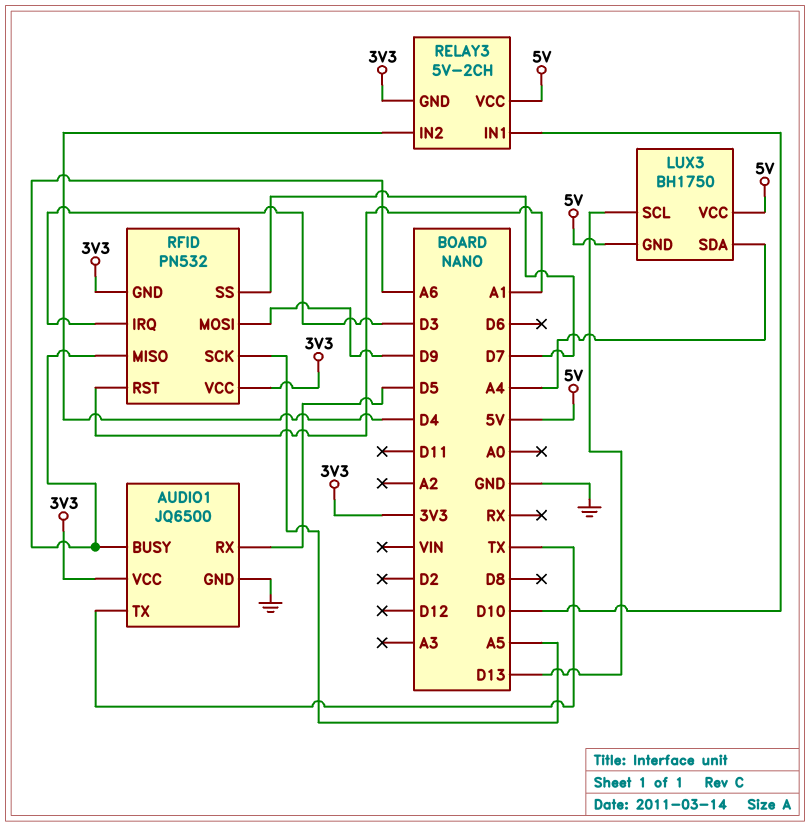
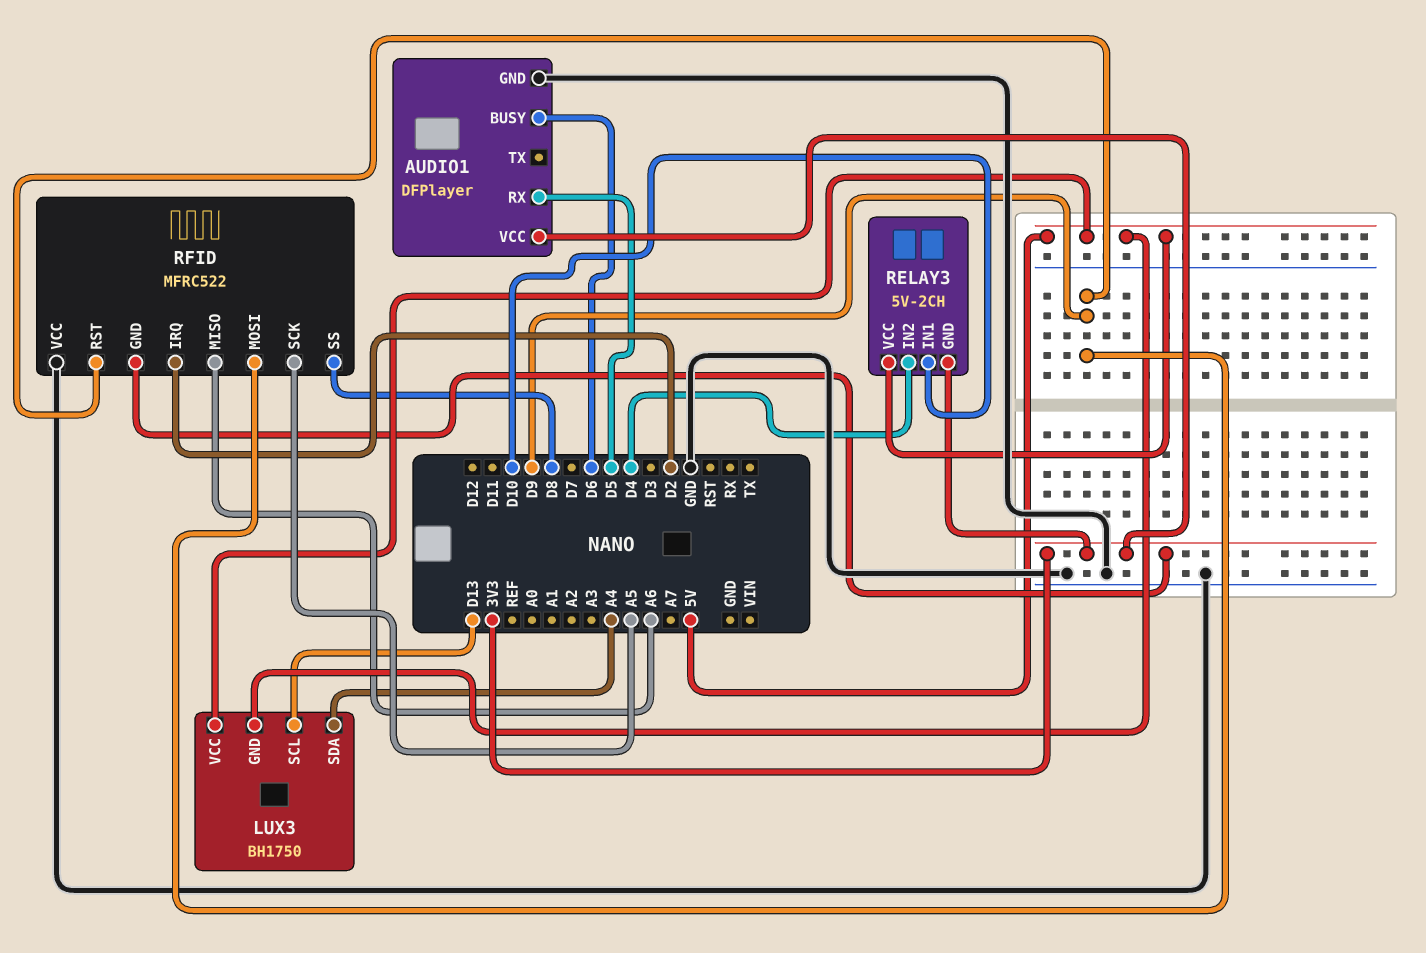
AUDIO1: JQ6500 -> DFPlayer
AUDIO1 pin BUSY: A6 -> D6
AUDIO1 pin TX: TX -> none
RFID: PN532 -> MFRC522
RFID pin IRQ: D3 -> D2
RFID pin RST: A1 -> D9
RFID pin SS: D7 -> D8
RFID pin VCC: 3V3 -> GND

